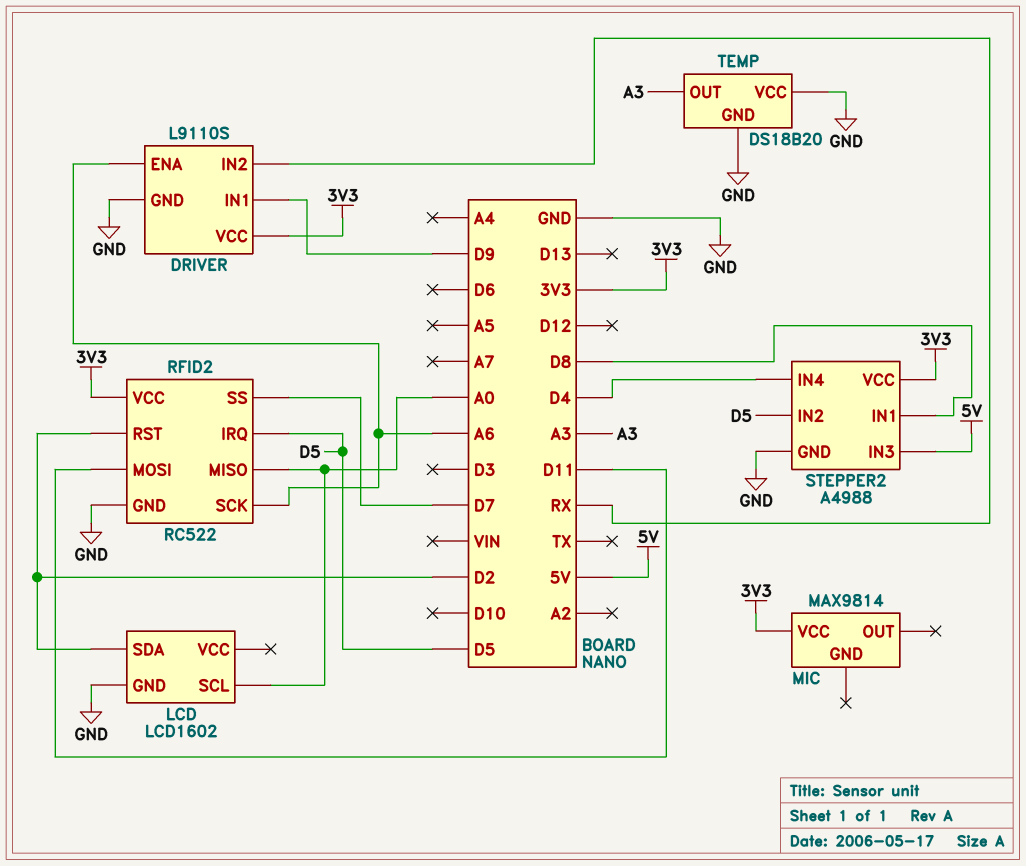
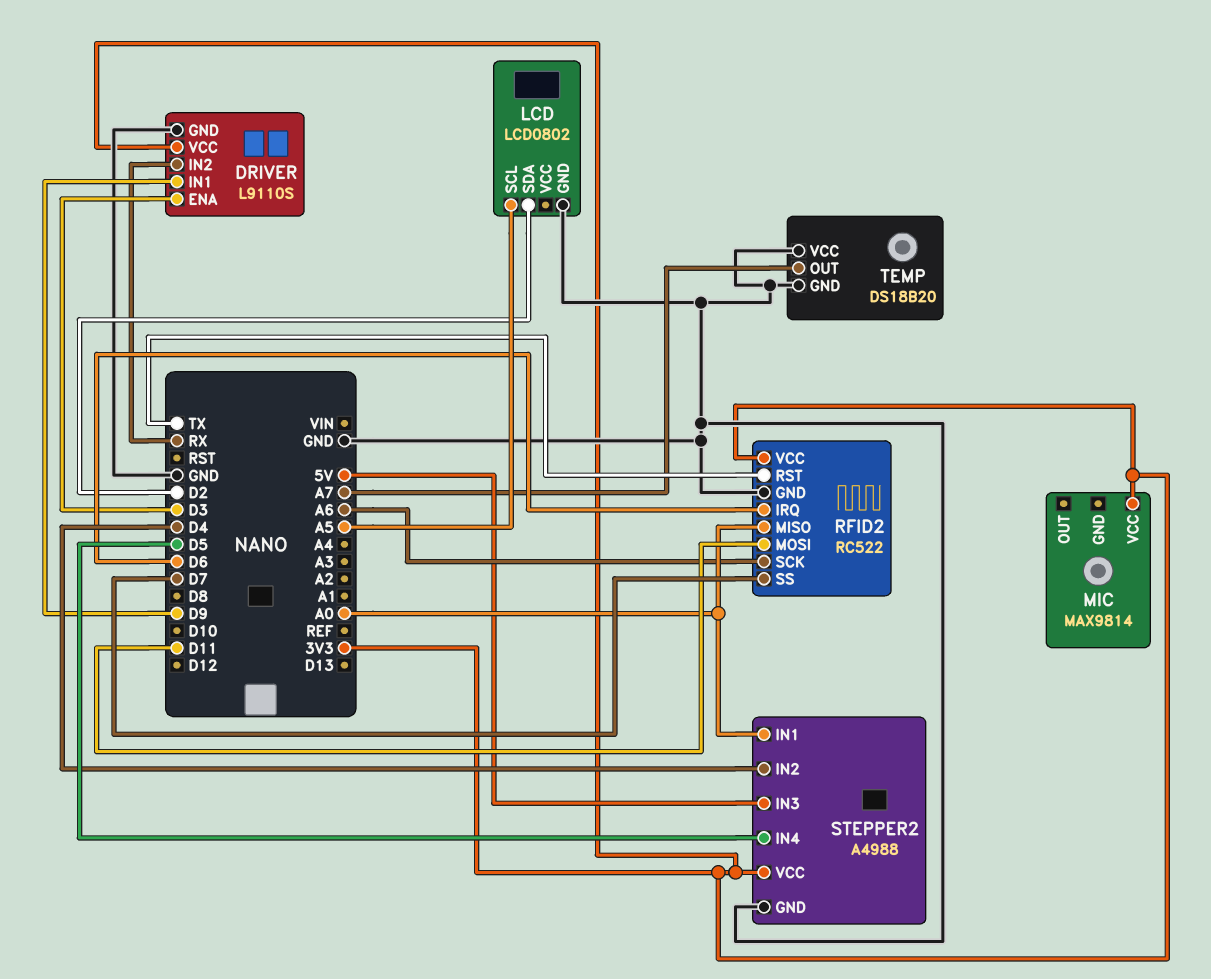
DRIVER pin ENA: A6 -> D3
LCD: LCD1602 -> LCD0802
LCD pin SCL: A0 -> A5
RFID2 pin IRQ: D5 -> D6
RFID2 pin RST: D2 -> TX
STEPPER2 pin IN1: D8 -> A0
STEPPER2 pin IN2: D5 -> D4
STEPPER2 pin IN4: D4 -> D5
TEMP pin OUT: A3 -> A7

